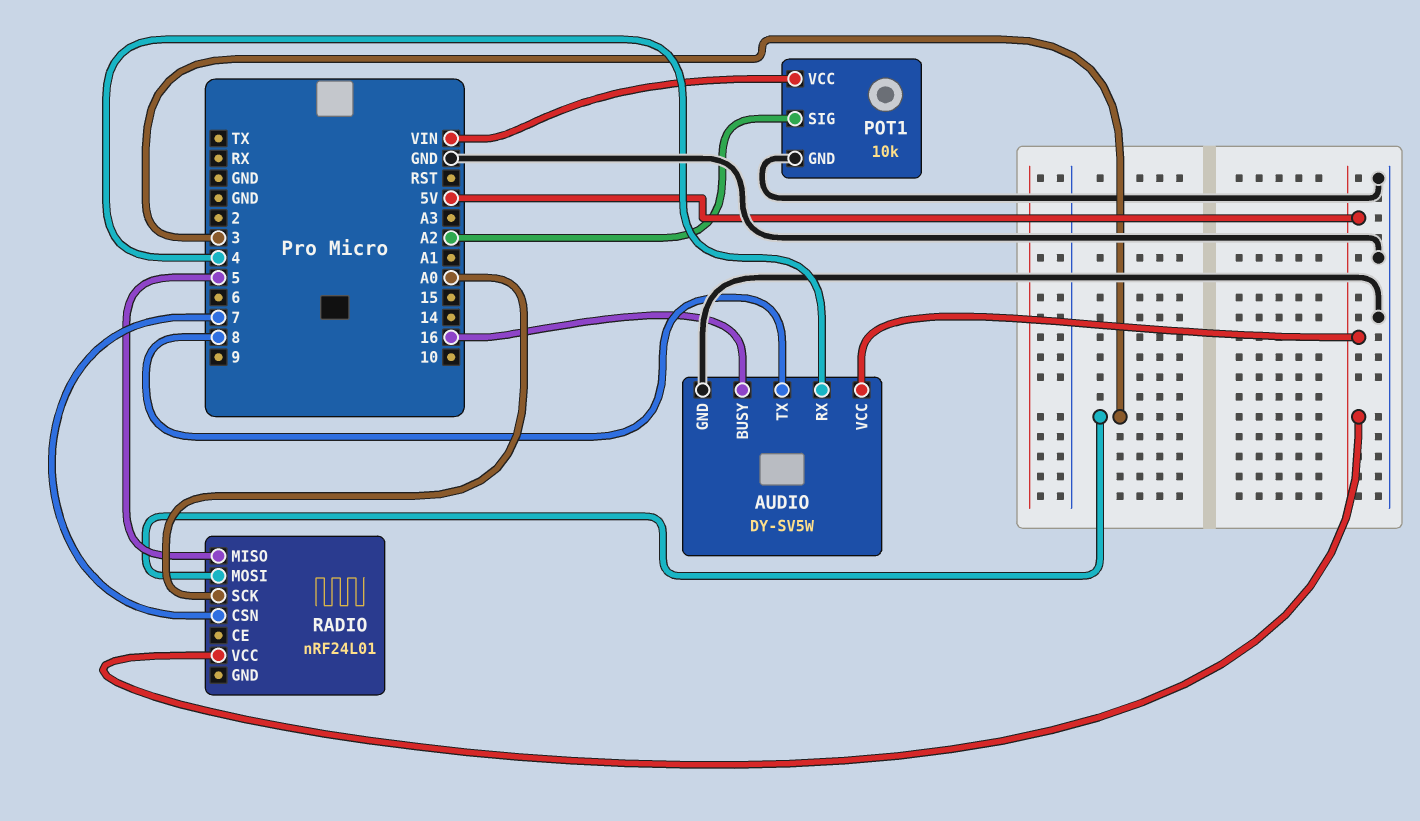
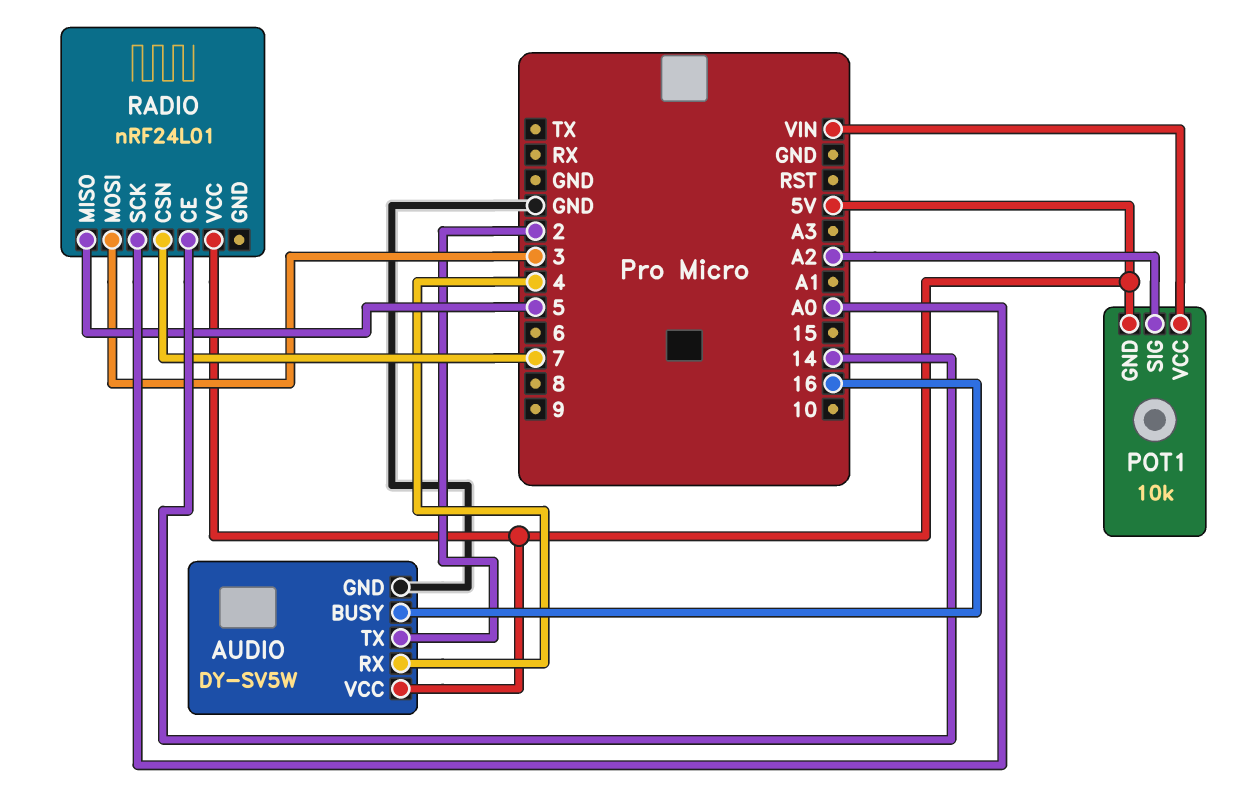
AUDIO pin TX: 8 -> 2
POT1 pin GND: GND -> 5V
RADIO pin CE: none -> 14

